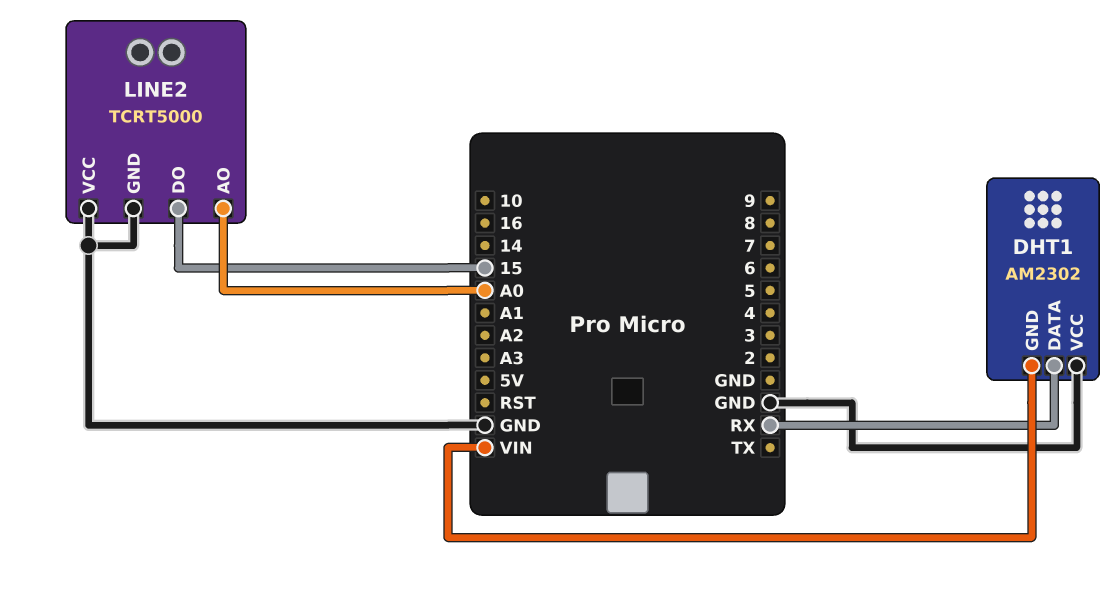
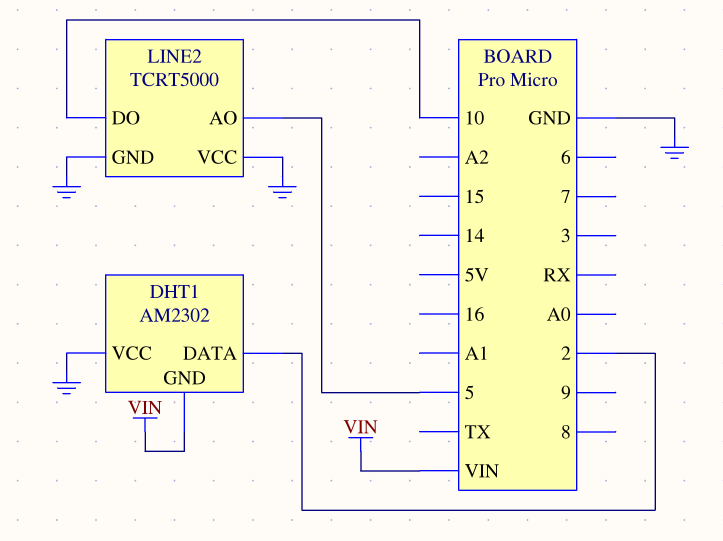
DHT1 pin DATA: RX -> 2
LINE2 pin AO: A0 -> 5
LINE2 pin DO: 15 -> 10

